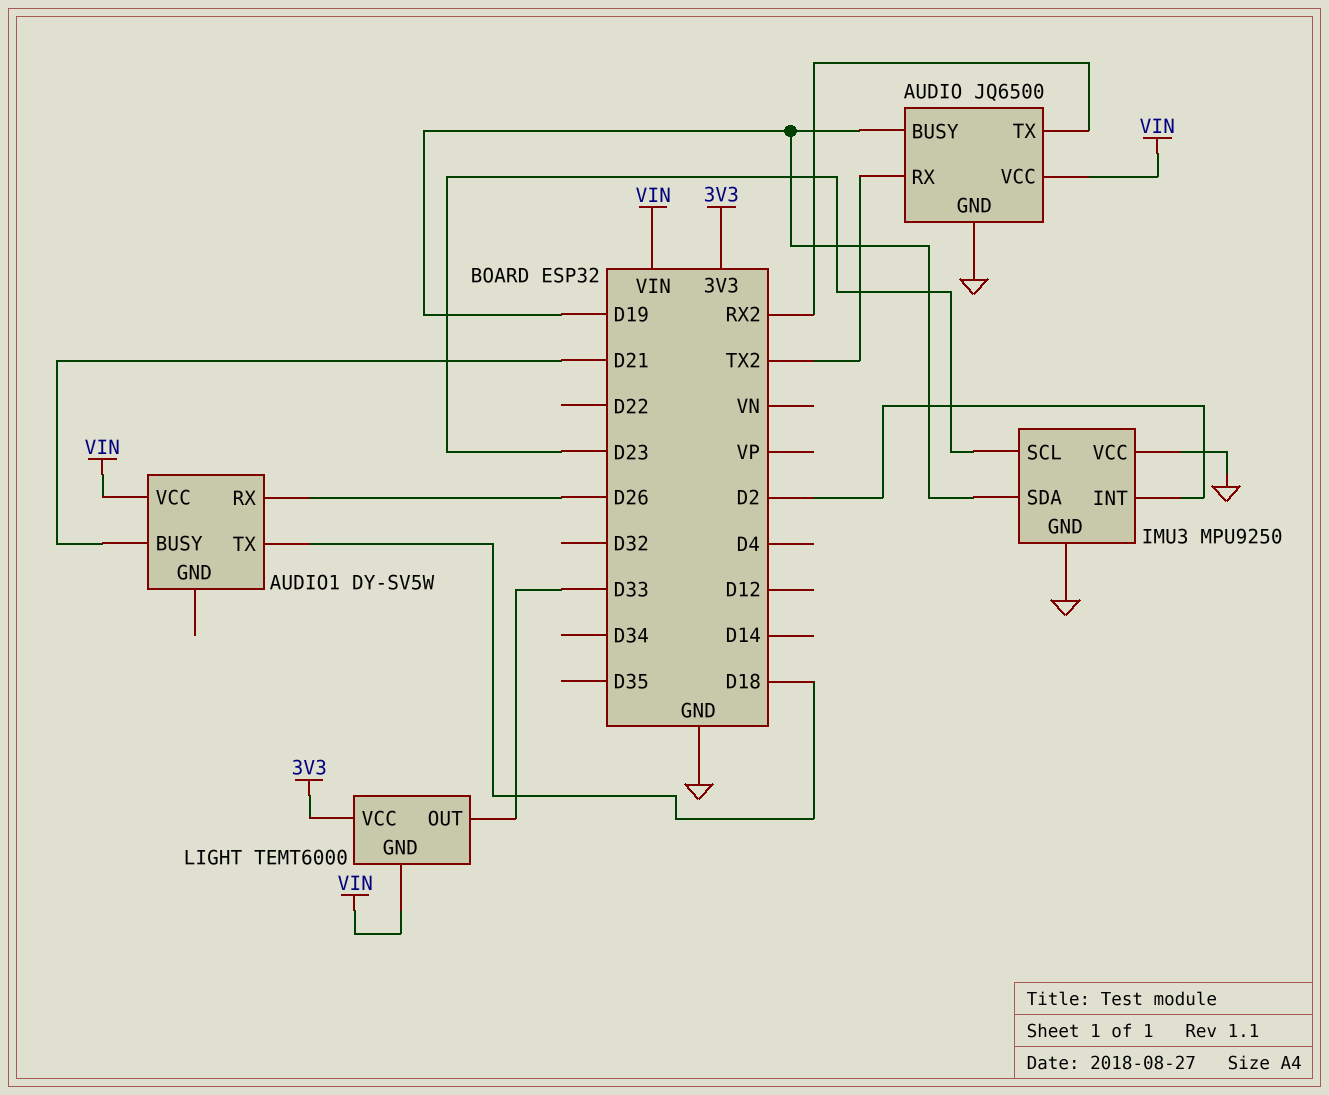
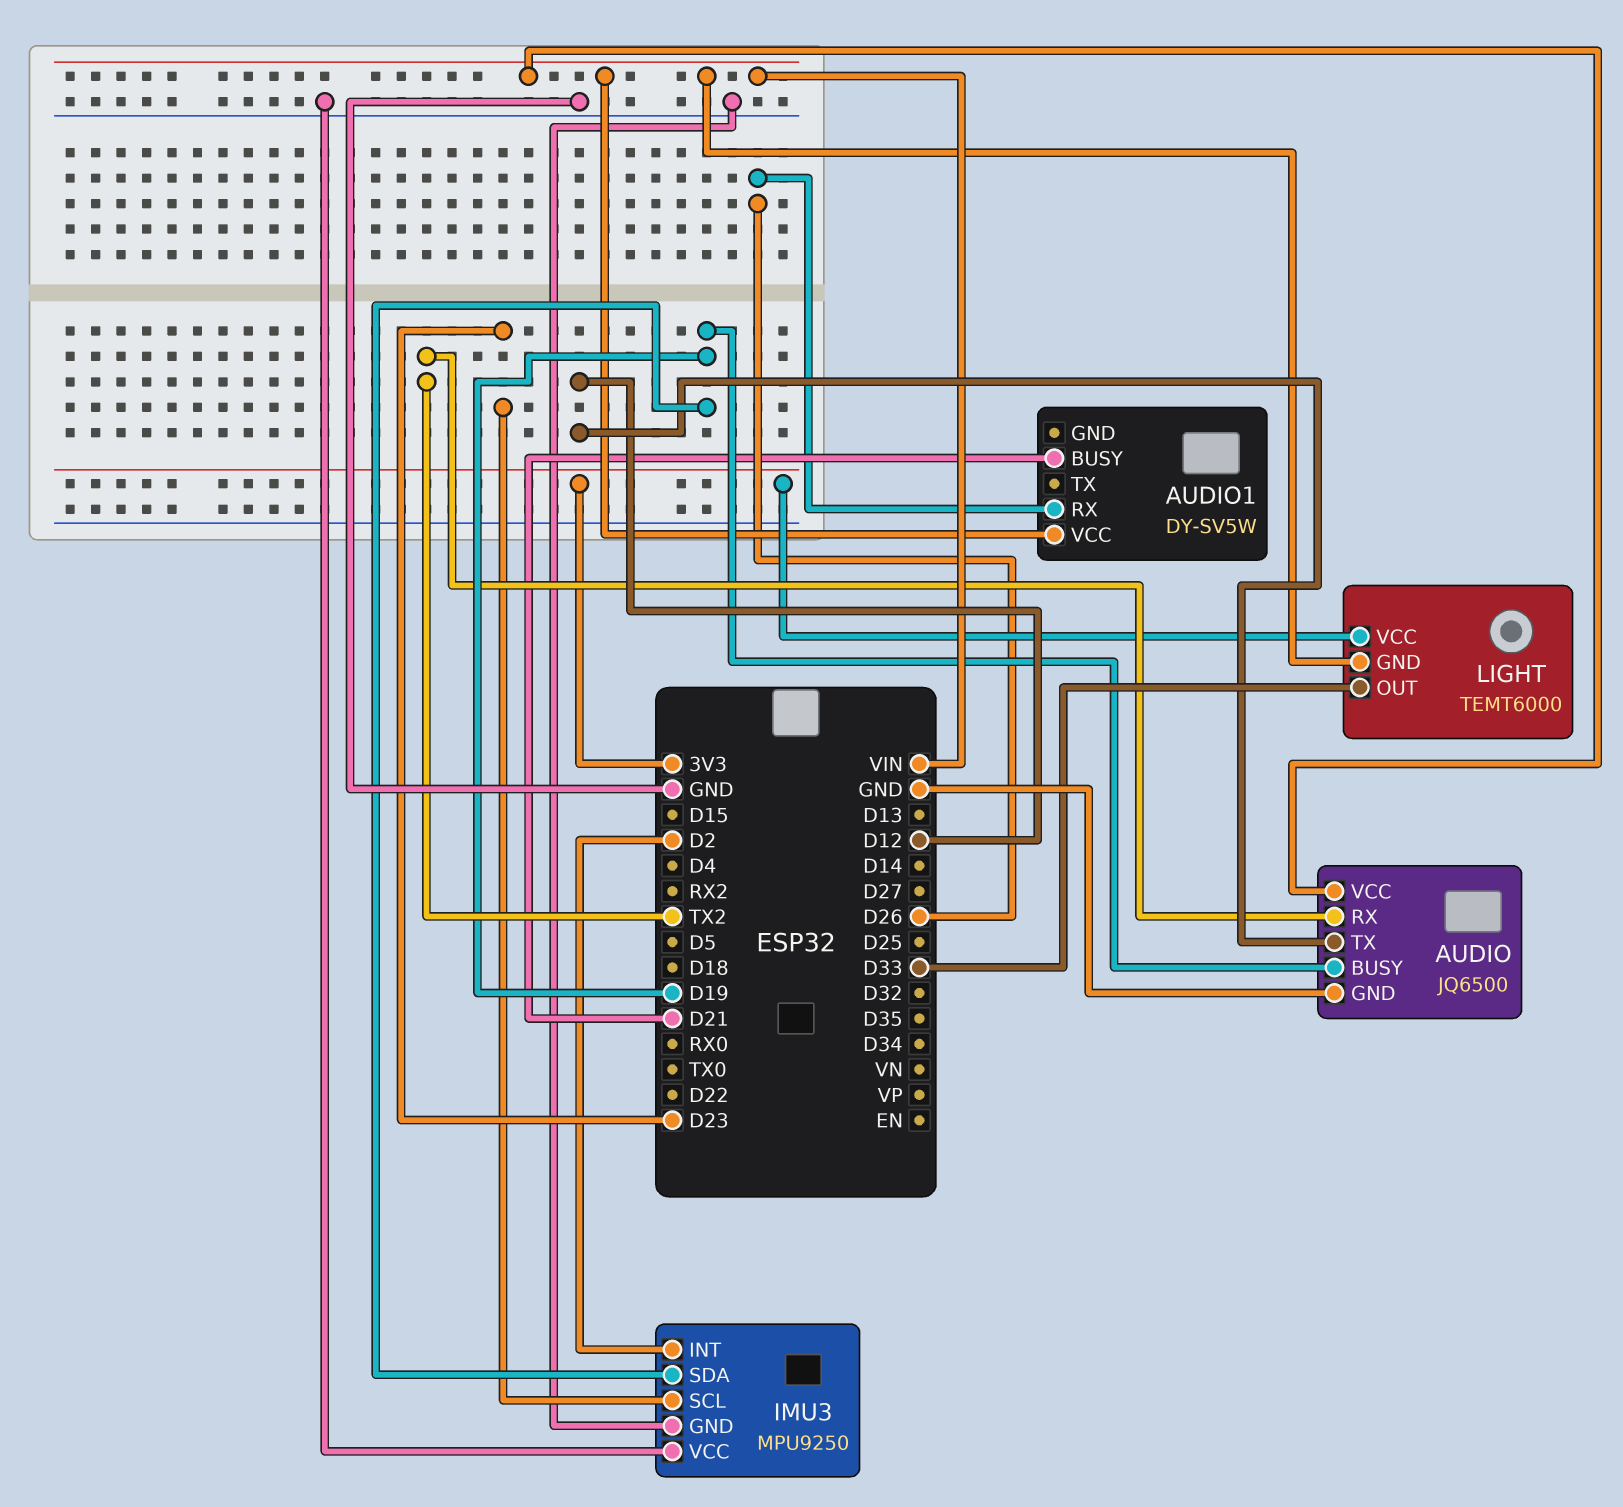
AUDIO pin TX: RX2 -> D12
AUDIO1 pin TX: D18 -> none

